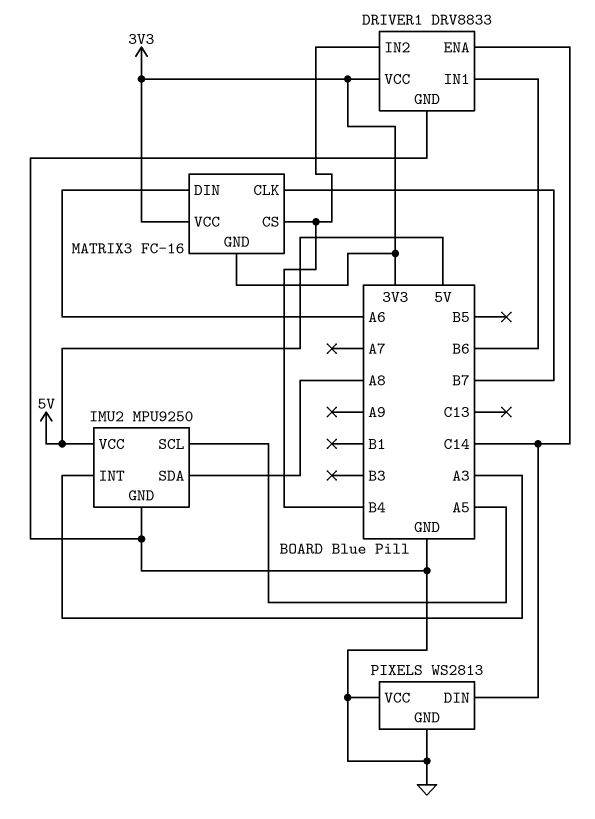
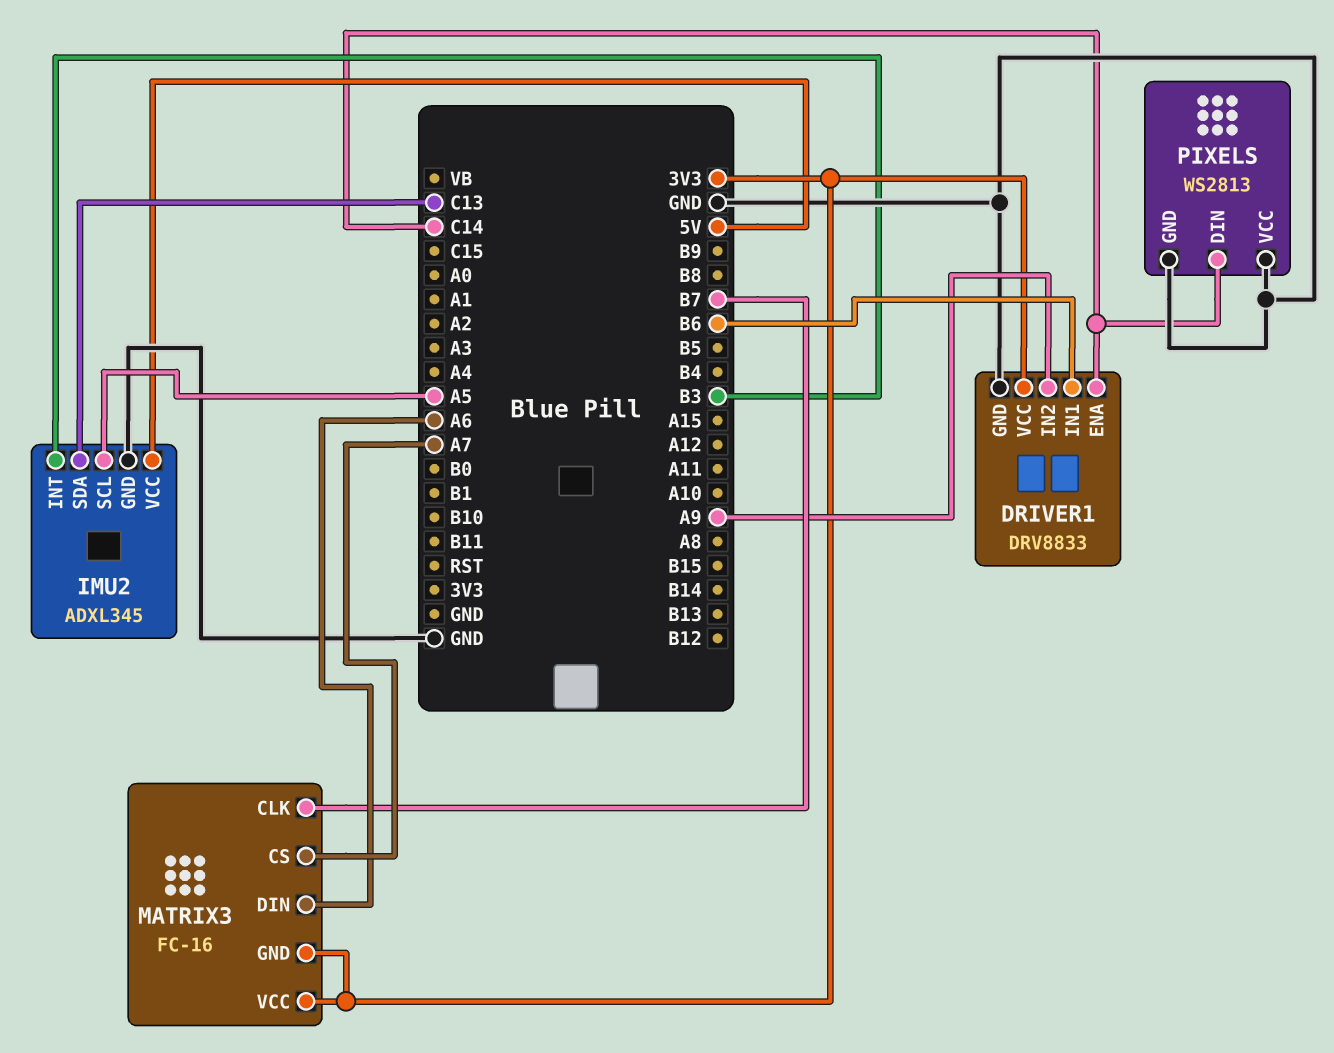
DRIVER1 pin IN2: B4 -> A9
IMU2: MPU9250 -> ADXL345
IMU2 pin INT: A3 -> B3
IMU2 pin SDA: A8 -> C13
MATRIX3 pin CS: B4 -> A7

